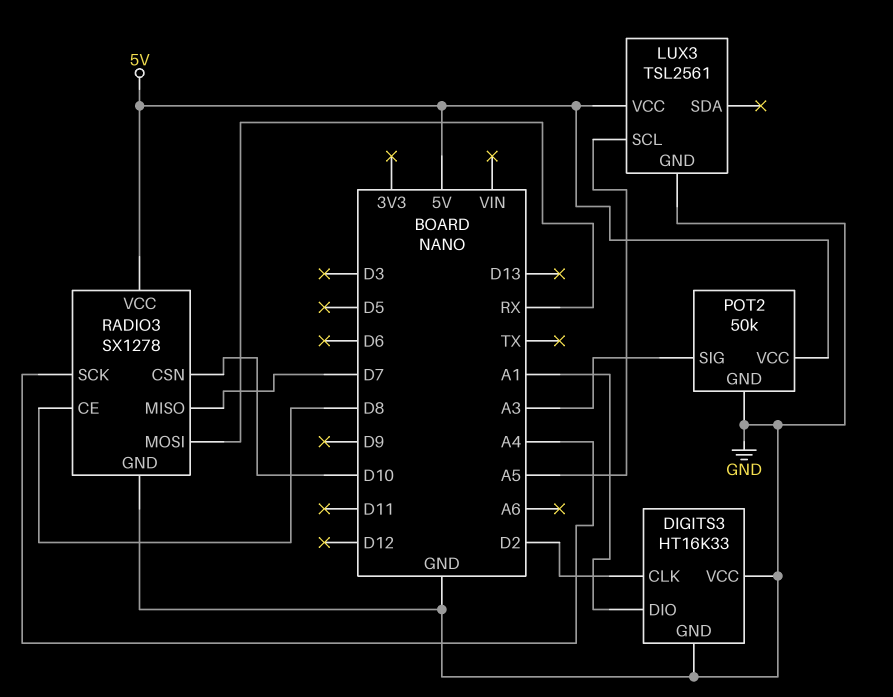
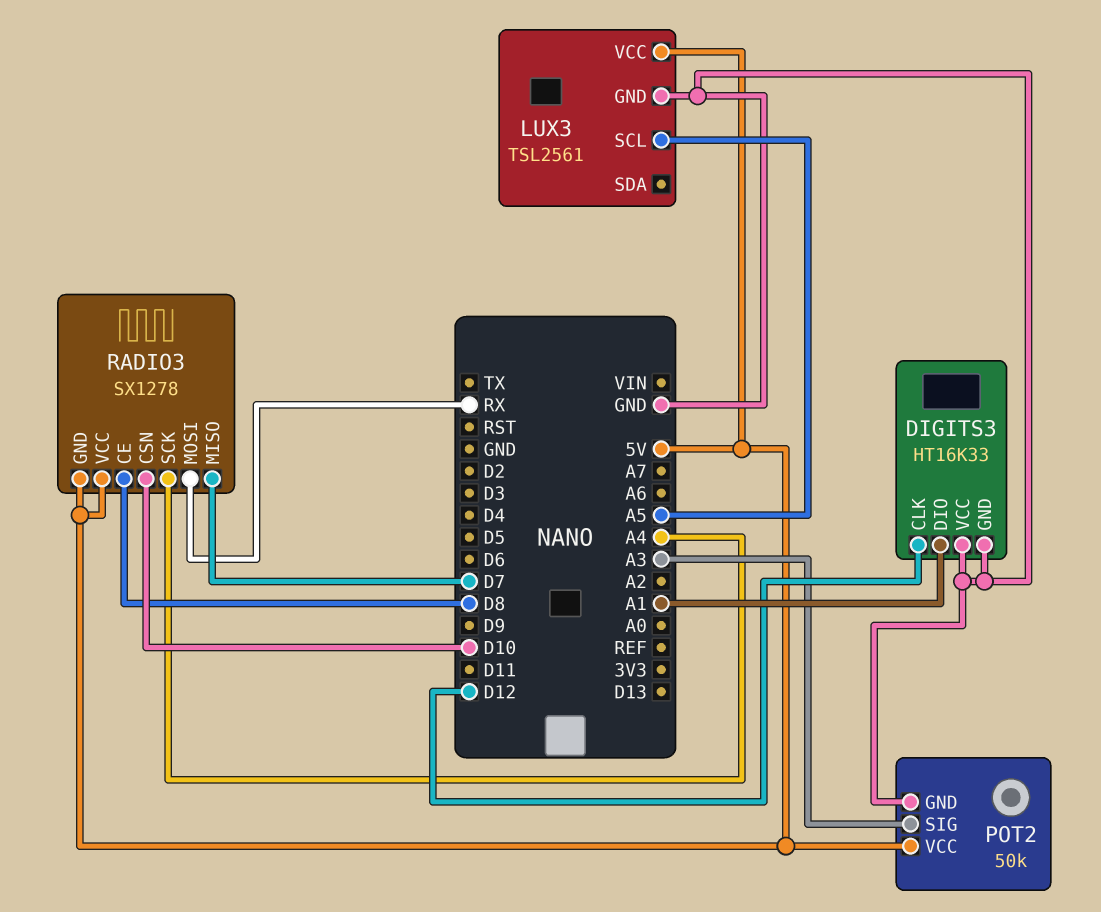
DIGITS3 pin CLK: D2 -> D12
RADIO3 pin GND: GND -> 5V

